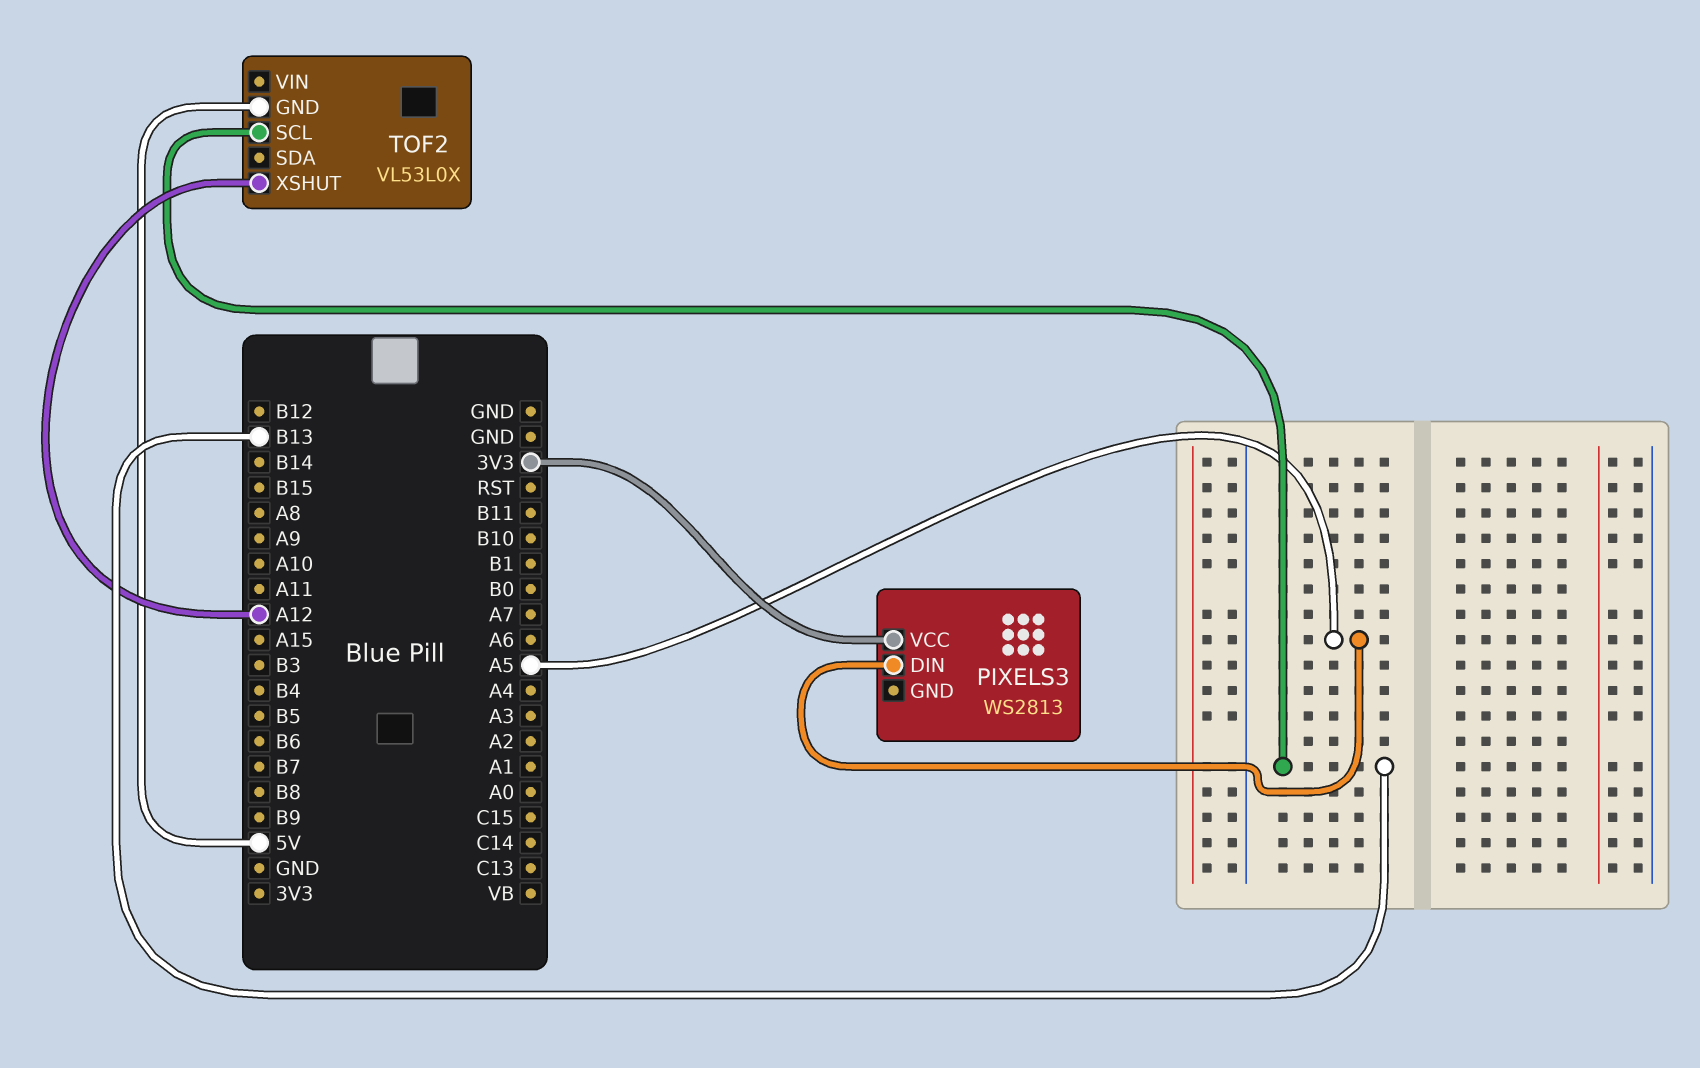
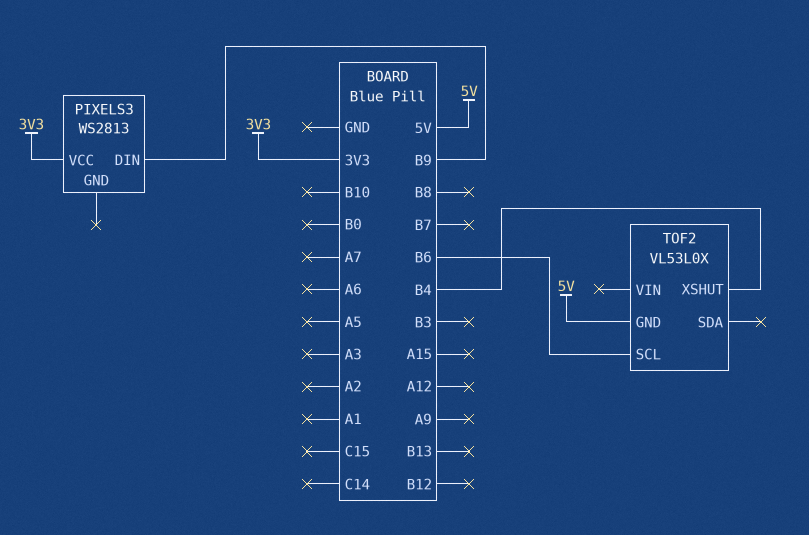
PIXELS3 pin DIN: A5 -> B9
TOF2 pin SCL: B13 -> B6
TOF2 pin XSHUT: A12 -> B4

